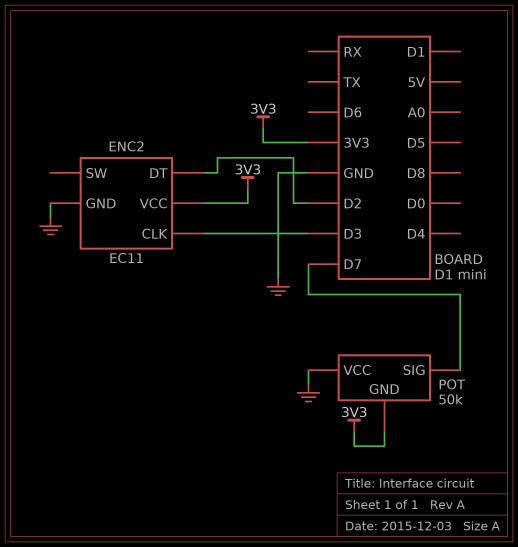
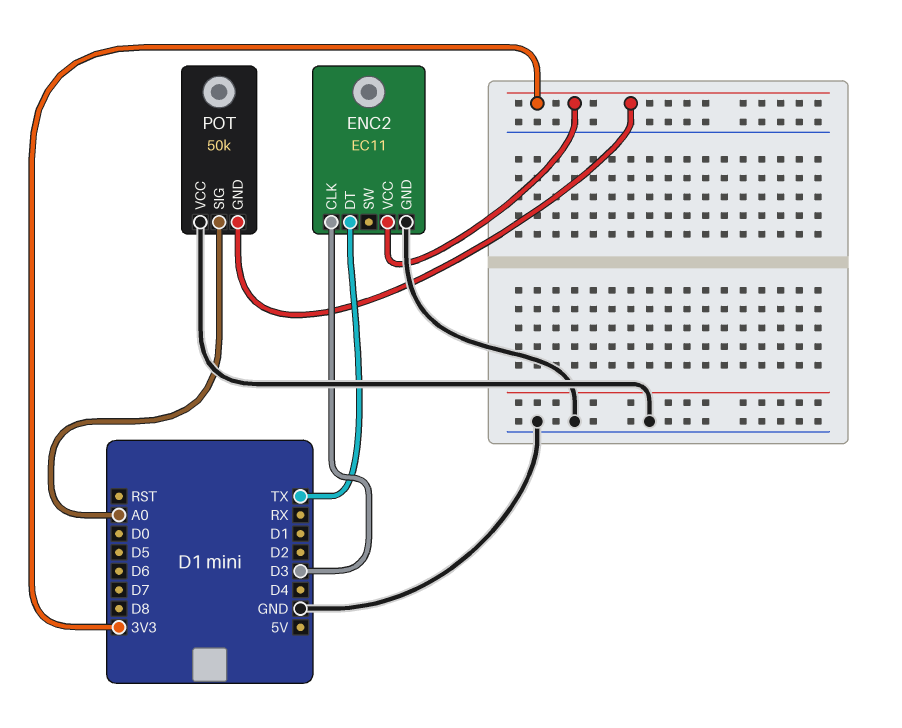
ENC2 pin DT: D2 -> TX
POT pin SIG: D7 -> A0

